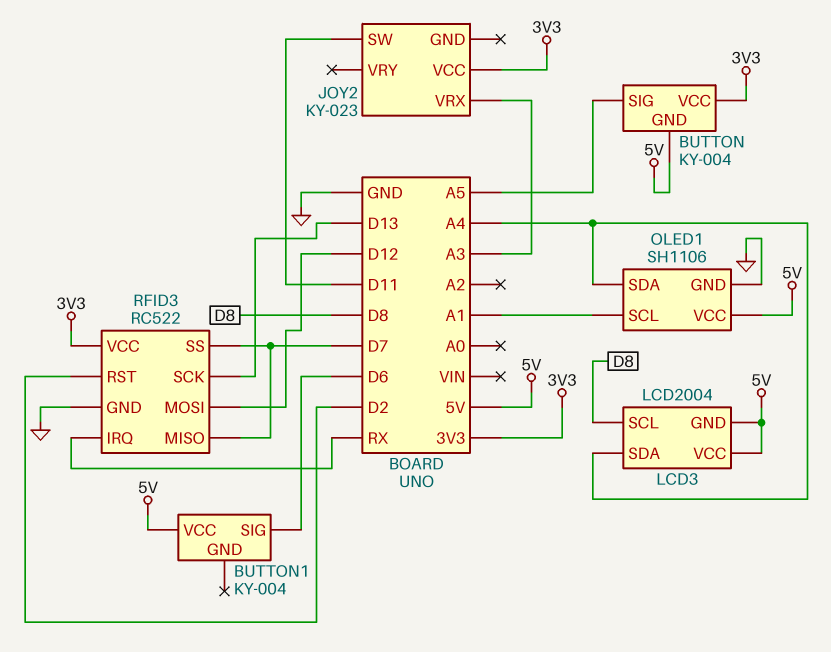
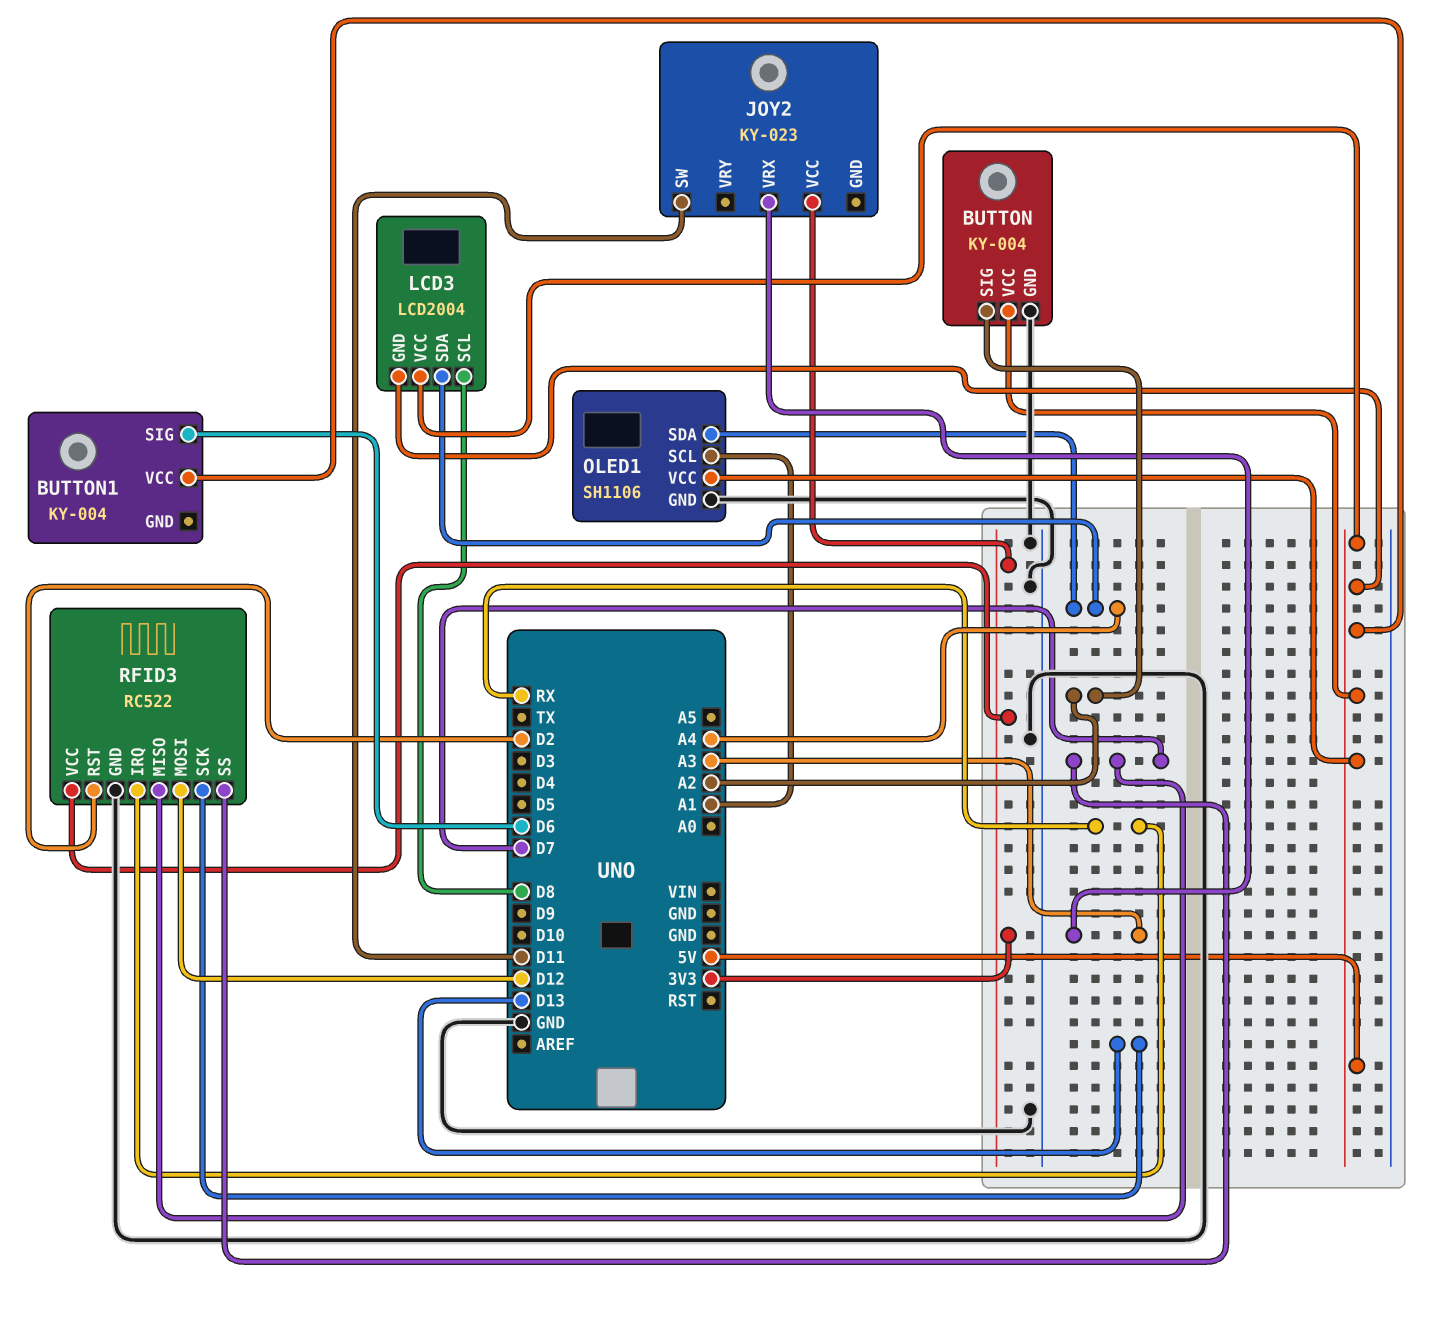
BUTTON pin GND: 5V -> GND
BUTTON pin SIG: A5 -> A2
BUTTON pin VCC: 3V3 -> 5V

